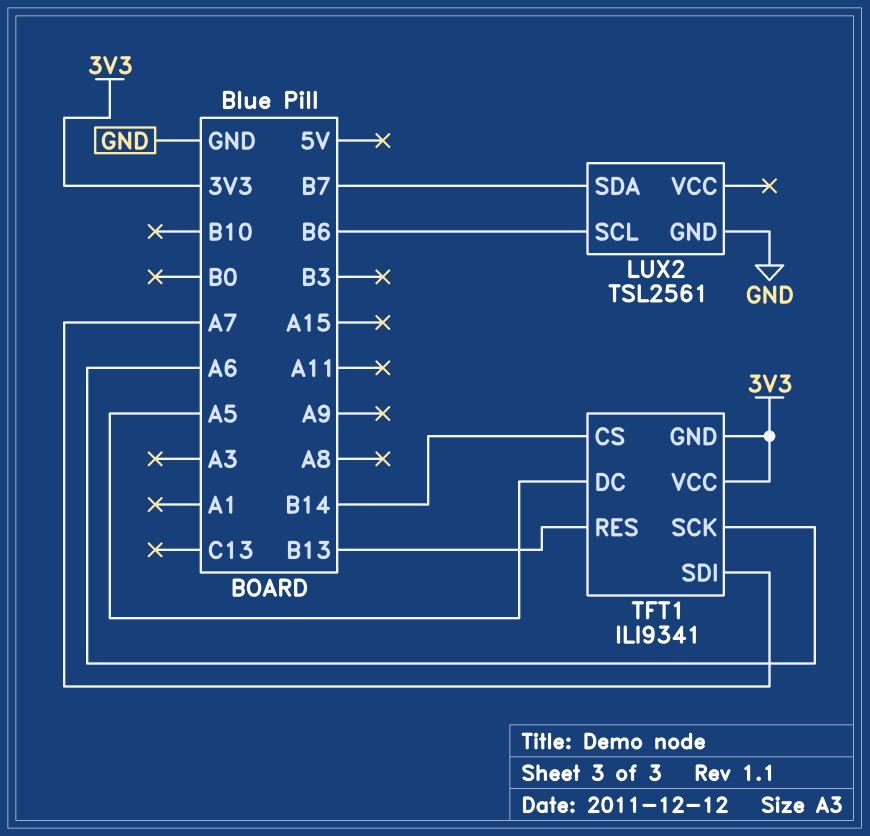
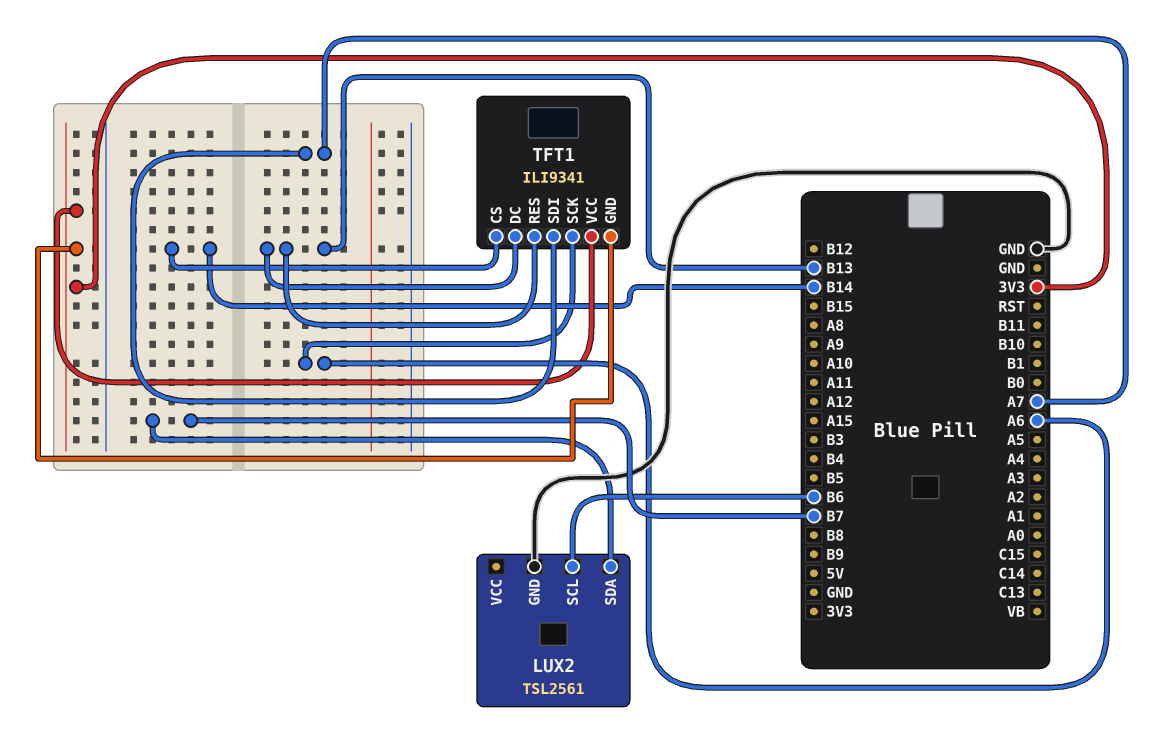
TFT1 pin DC: A5 -> B13

